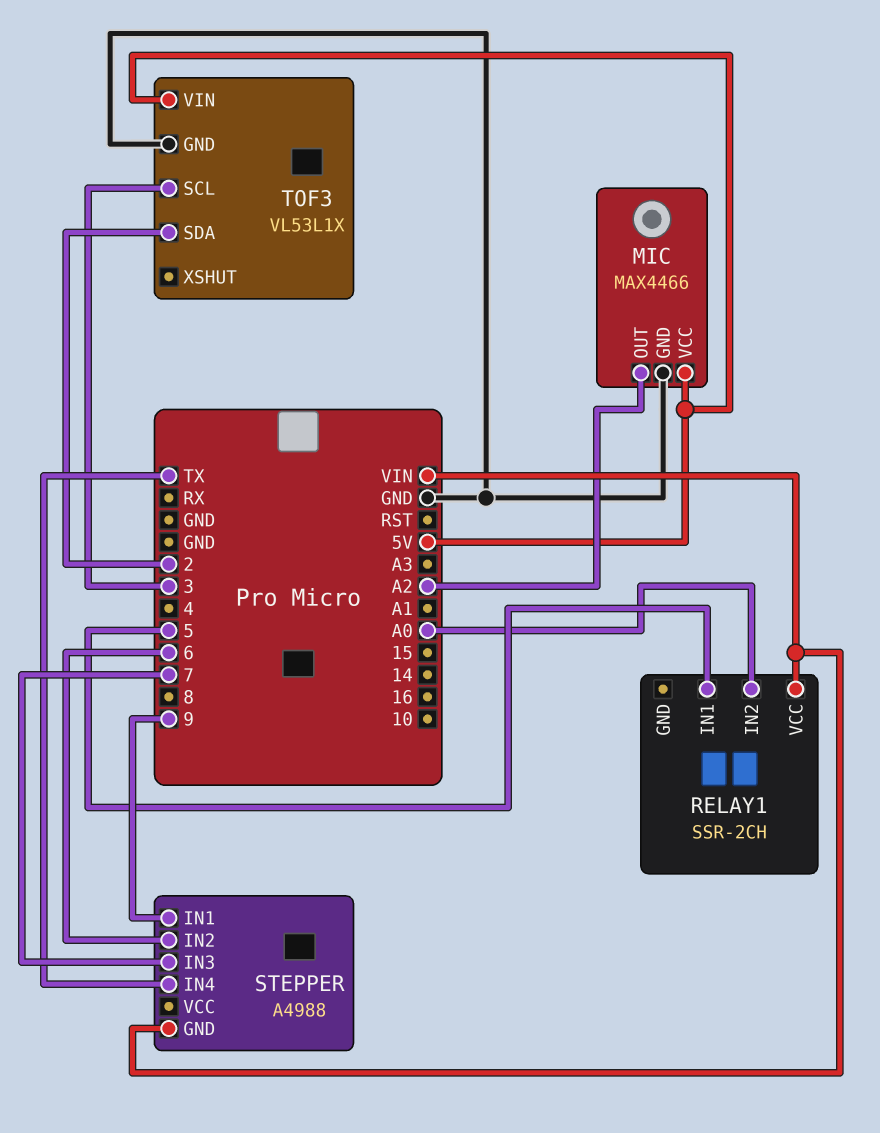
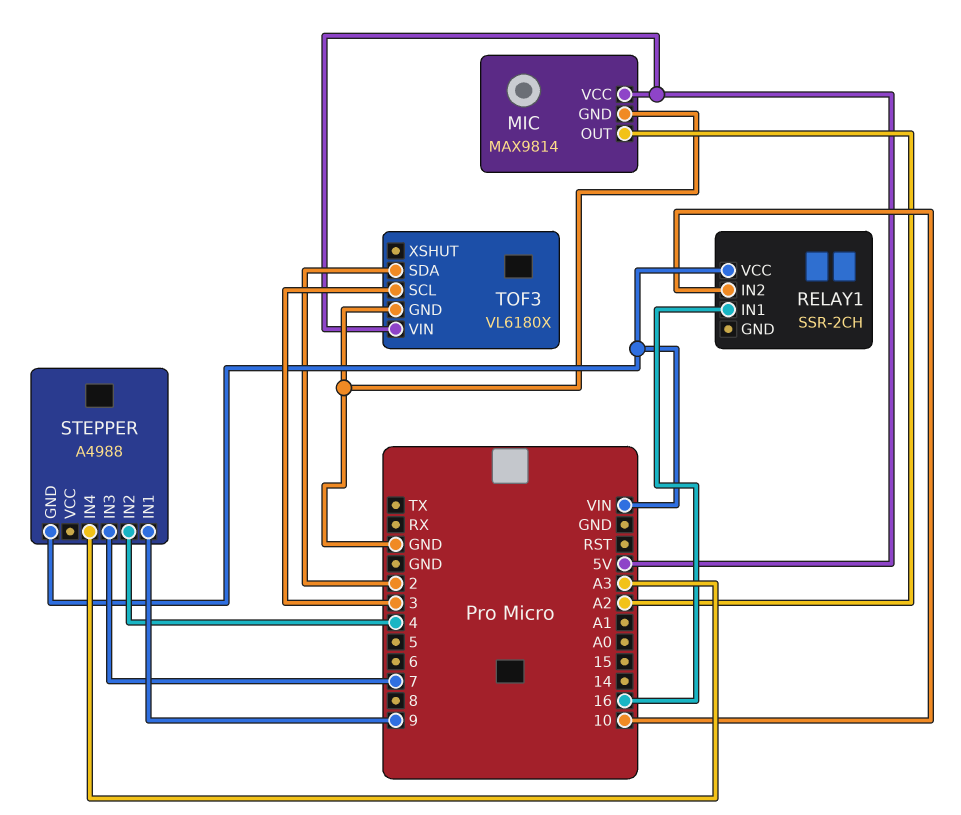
MIC: MAX4466 -> MAX9814
RELAY1 pin IN1: 5 -> 16
RELAY1 pin IN2: A0 -> 10
STEPPER pin IN2: 6 -> 4
STEPPER pin IN4: TX -> A3
TOF3: VL53L1X -> VL6180X

